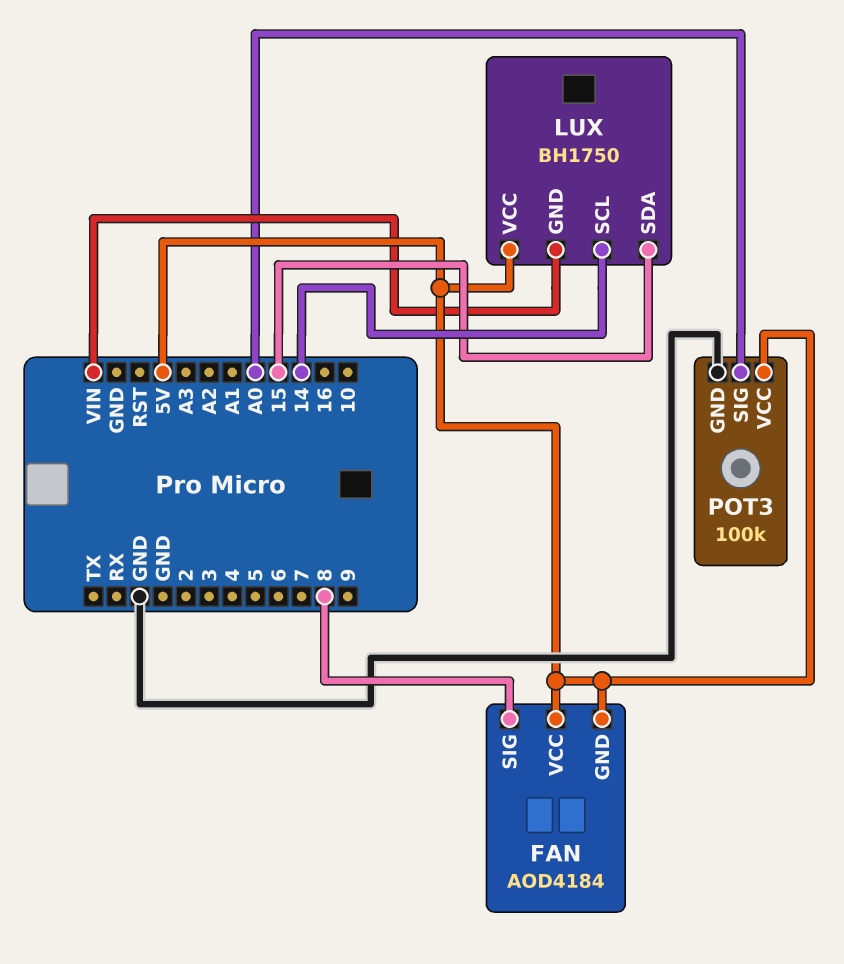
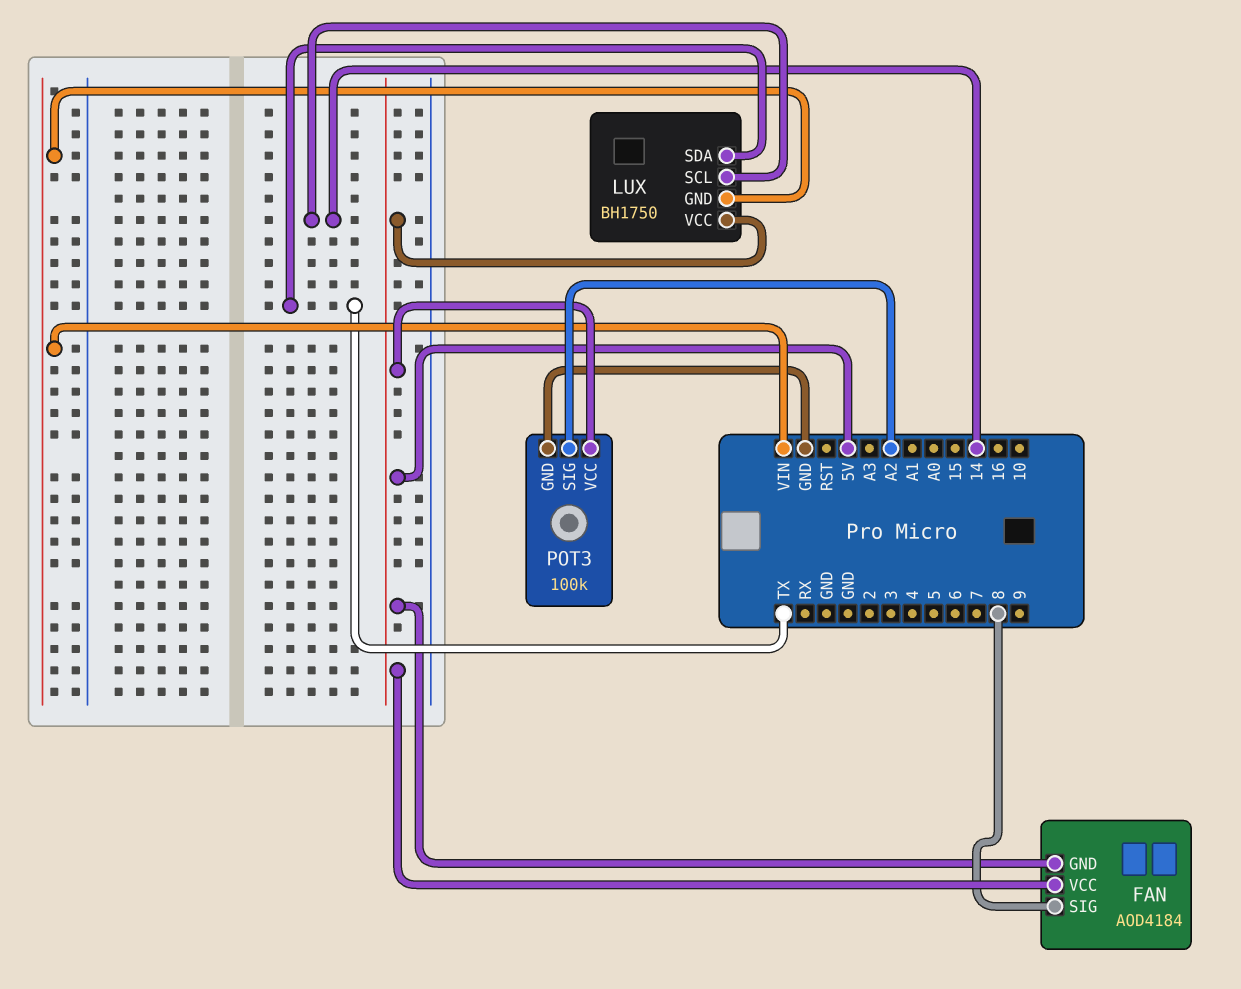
LUX pin SDA: 15 -> TX
POT3 pin SIG: A0 -> A2

